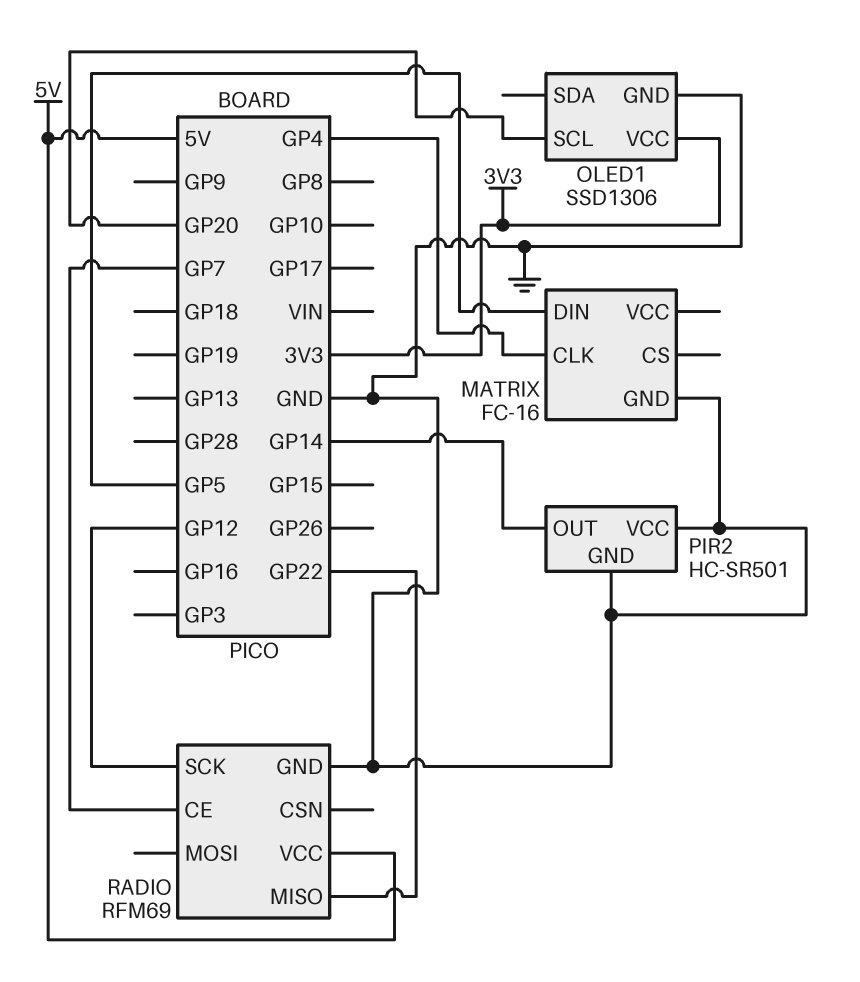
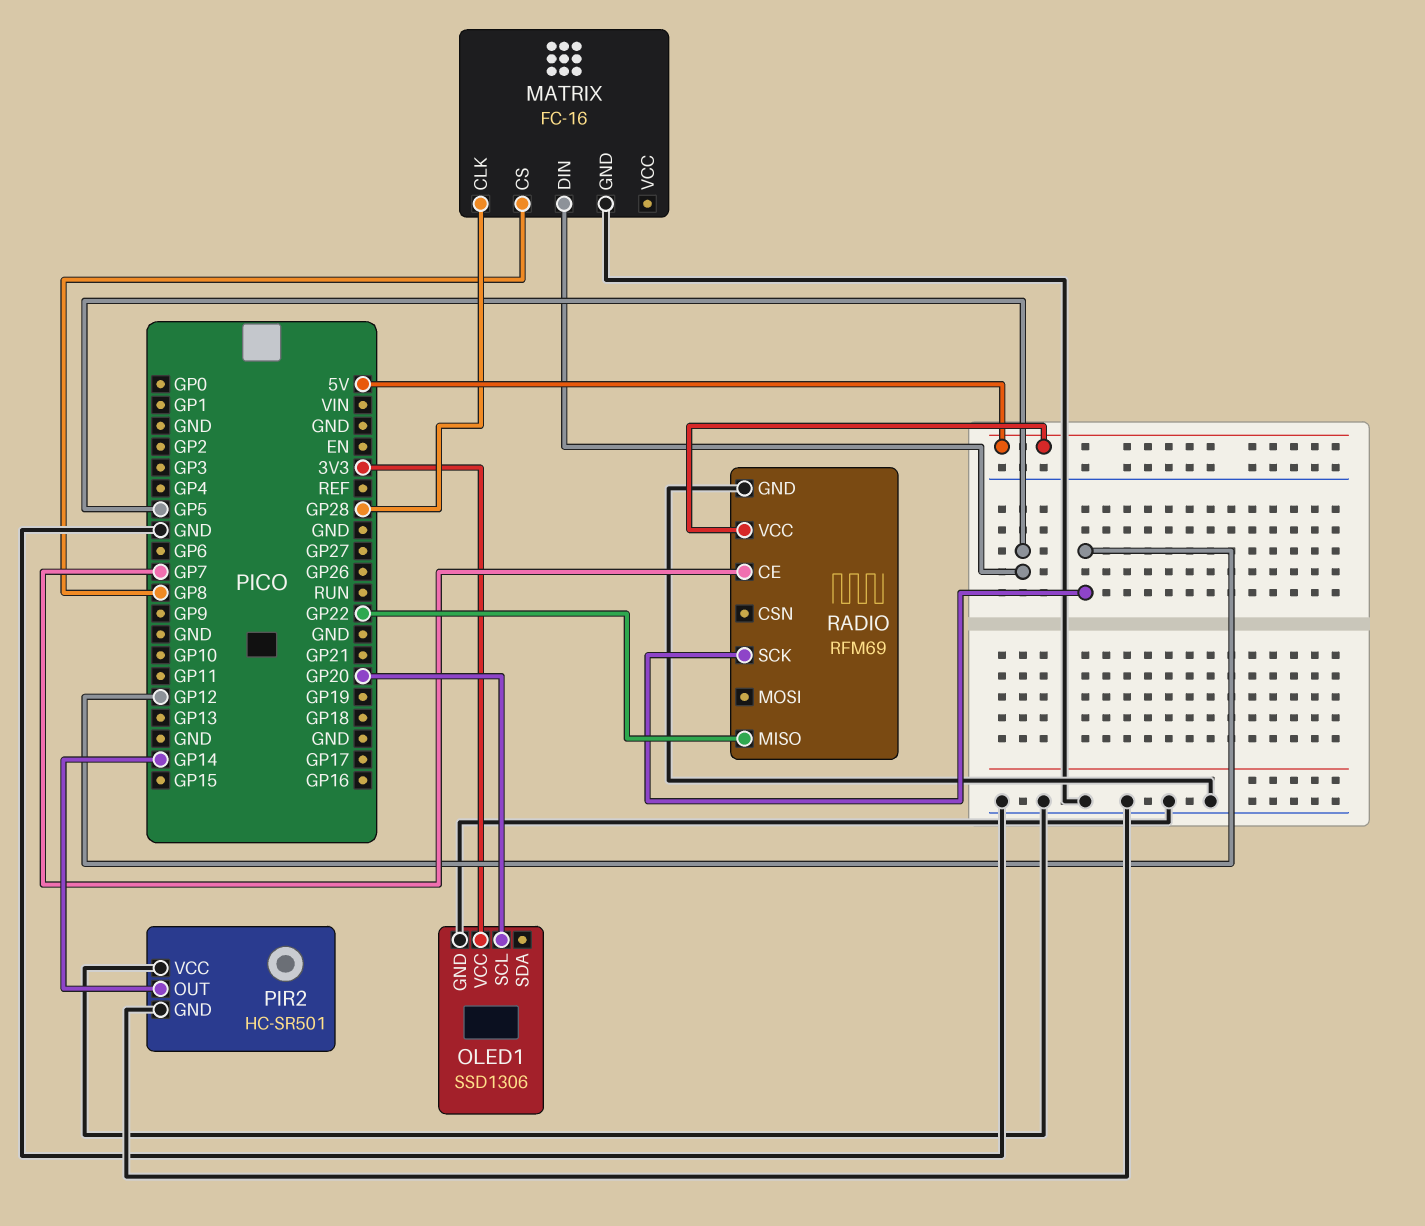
MATRIX pin CLK: GP4 -> GP28
MATRIX pin CS: none -> GP8

